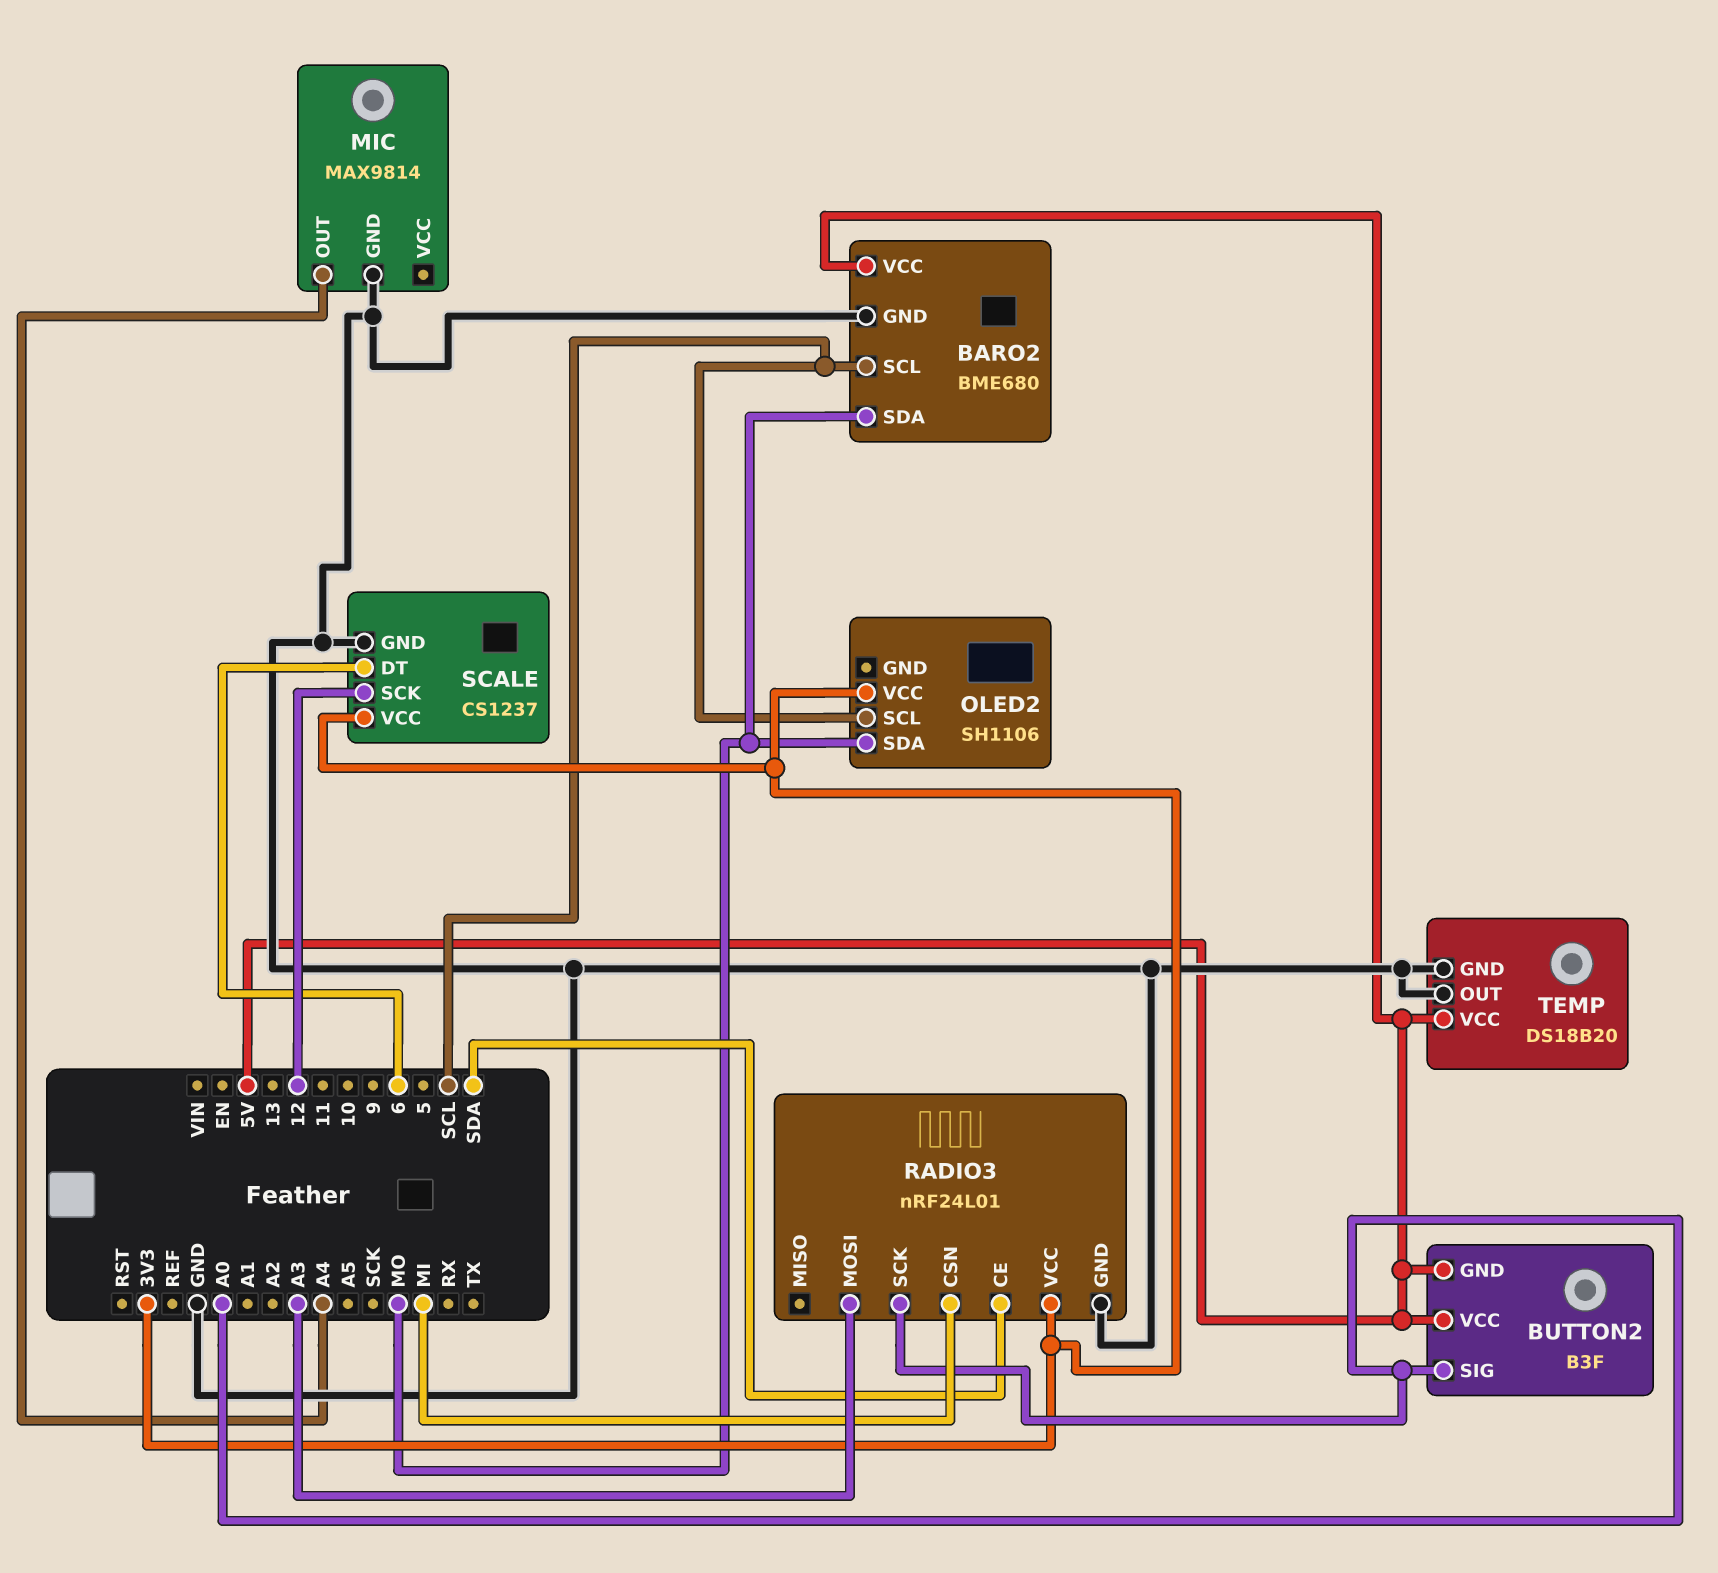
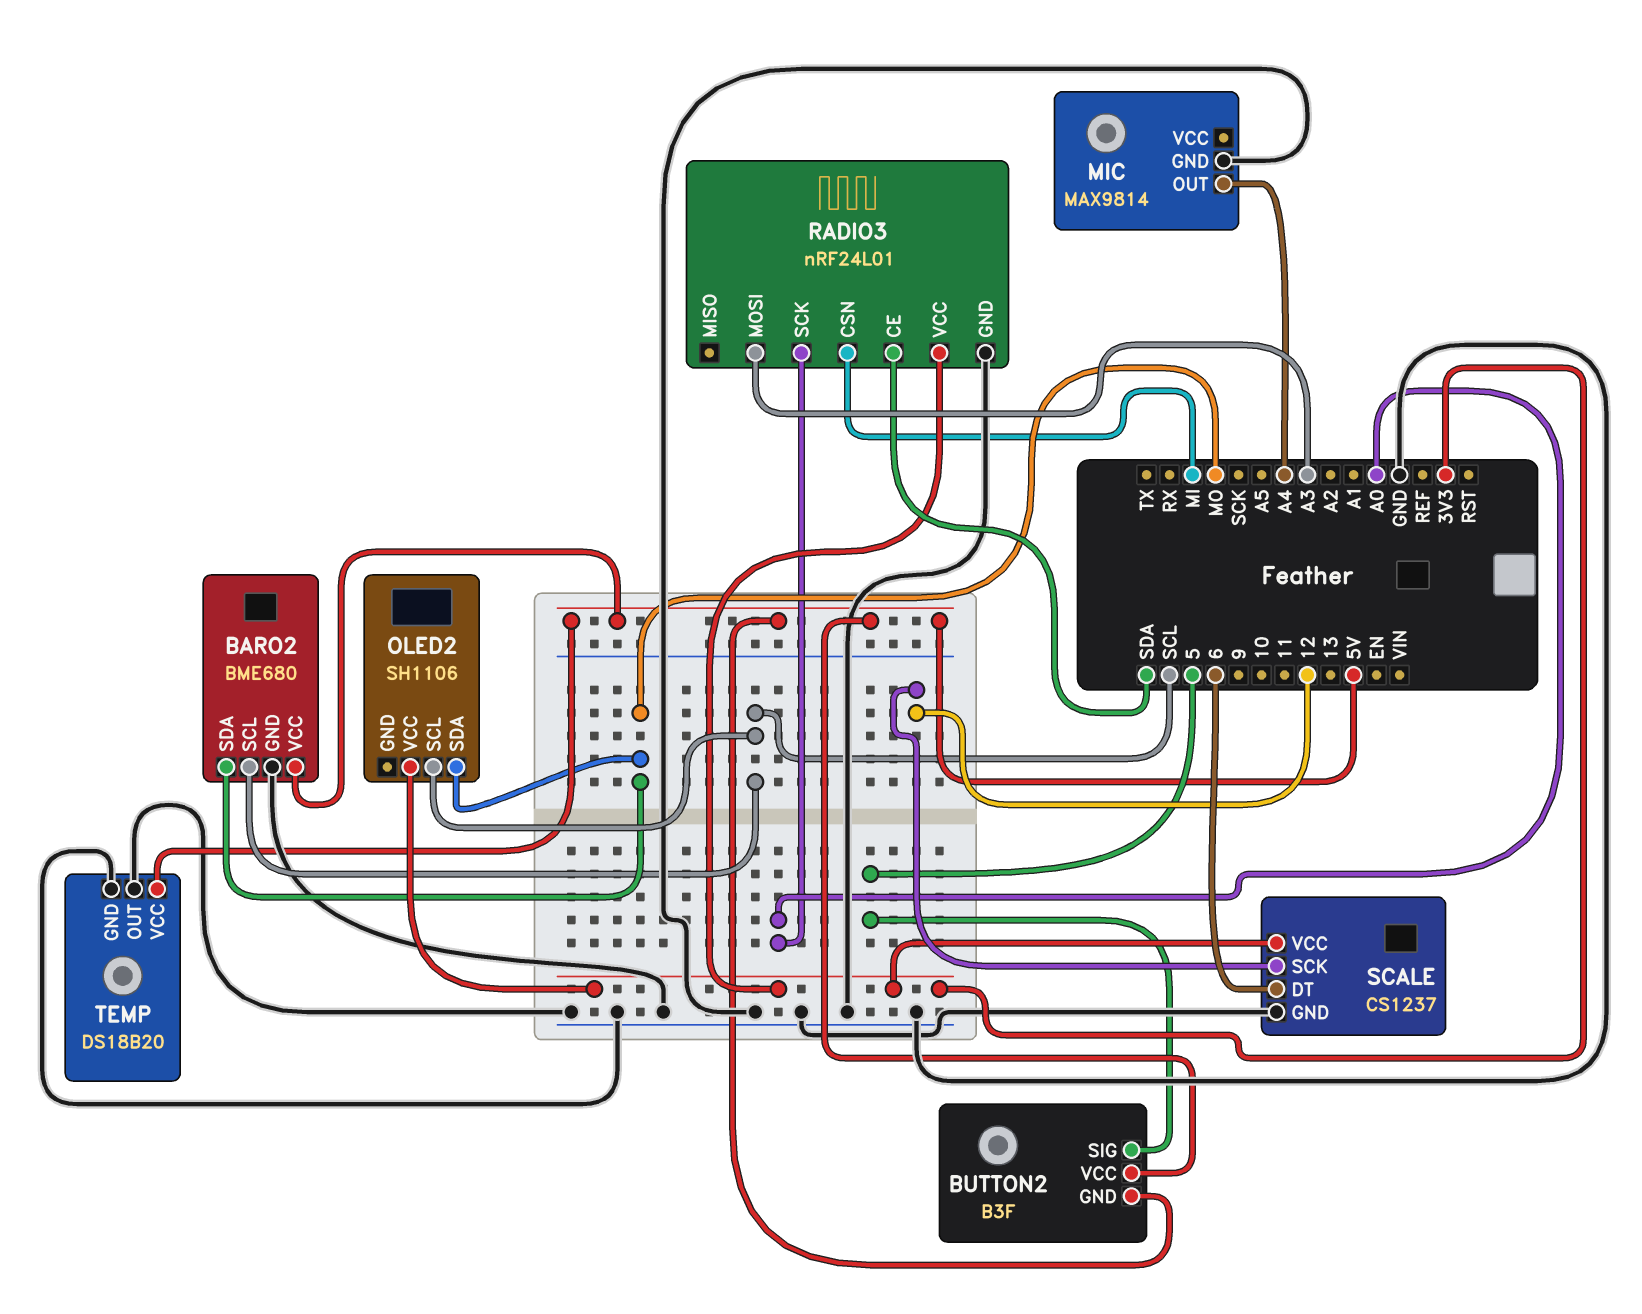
BUTTON2 pin SIG: A0 -> 5

